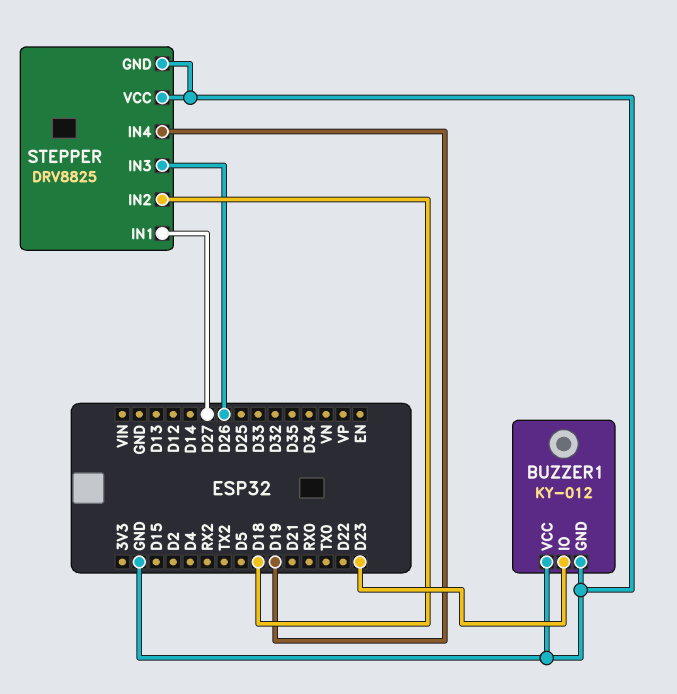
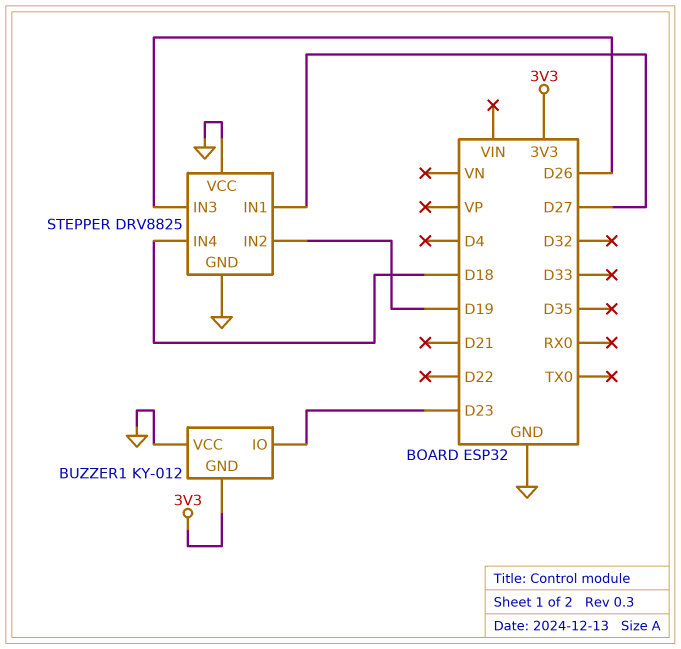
BUZZER1 pin GND: GND -> 3V3
STEPPER pin IN2: D18 -> D19
STEPPER pin IN4: D19 -> D18

